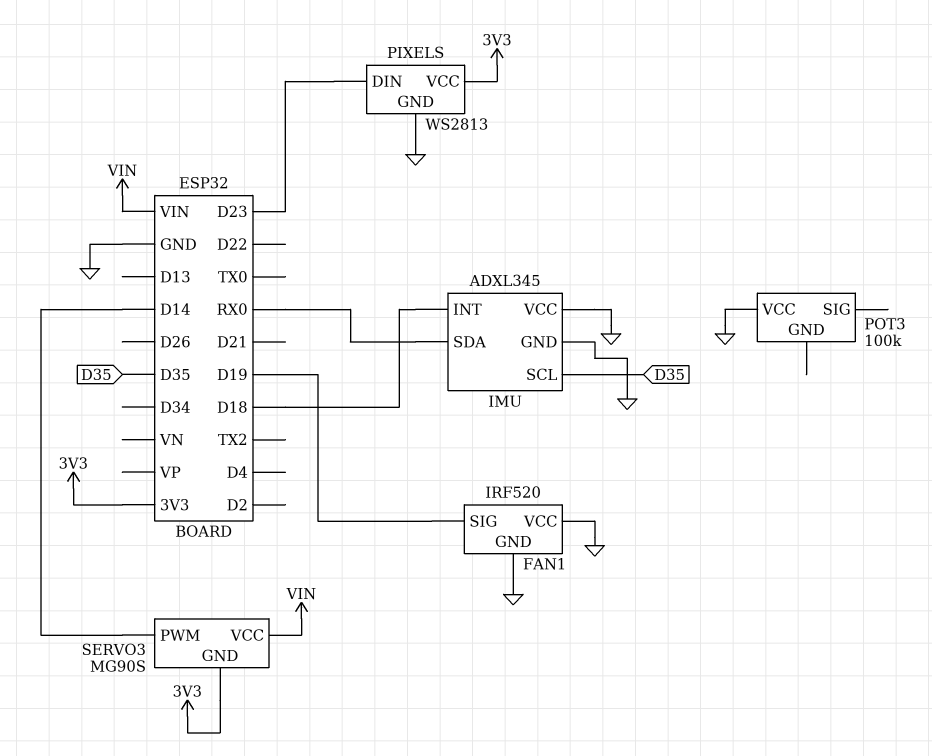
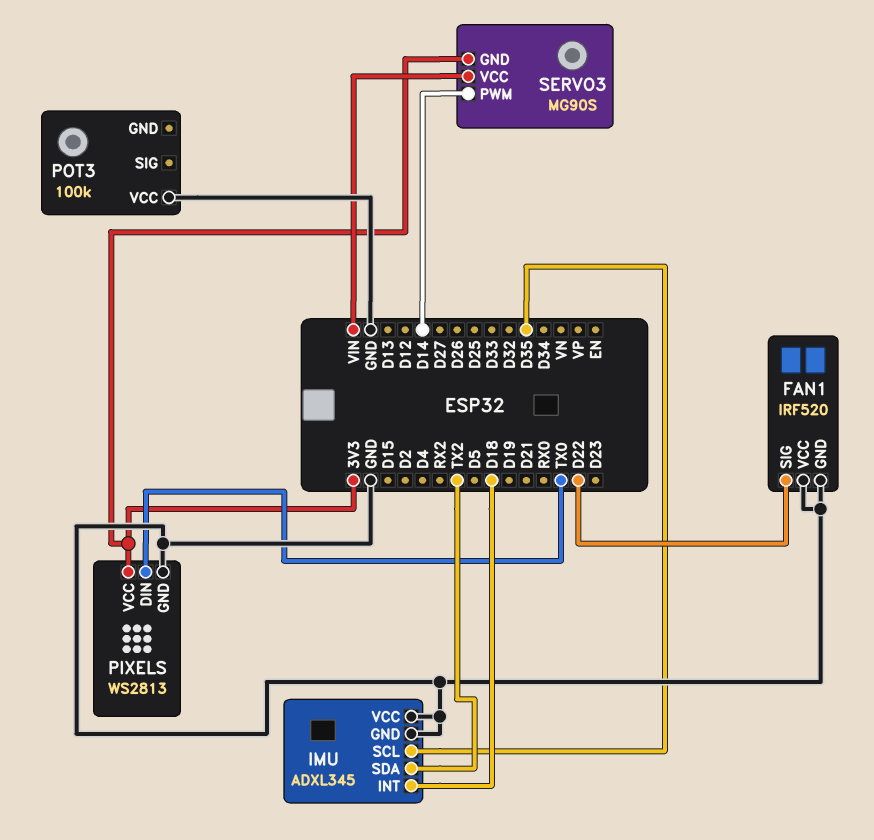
FAN1 pin SIG: D19 -> D22
IMU pin SDA: RX0 -> TX2
PIXELS pin DIN: D23 -> TX0

